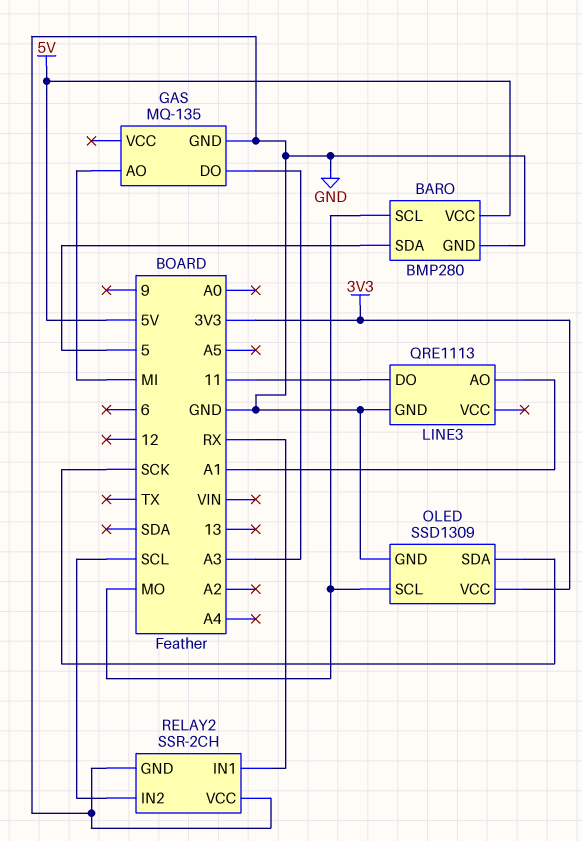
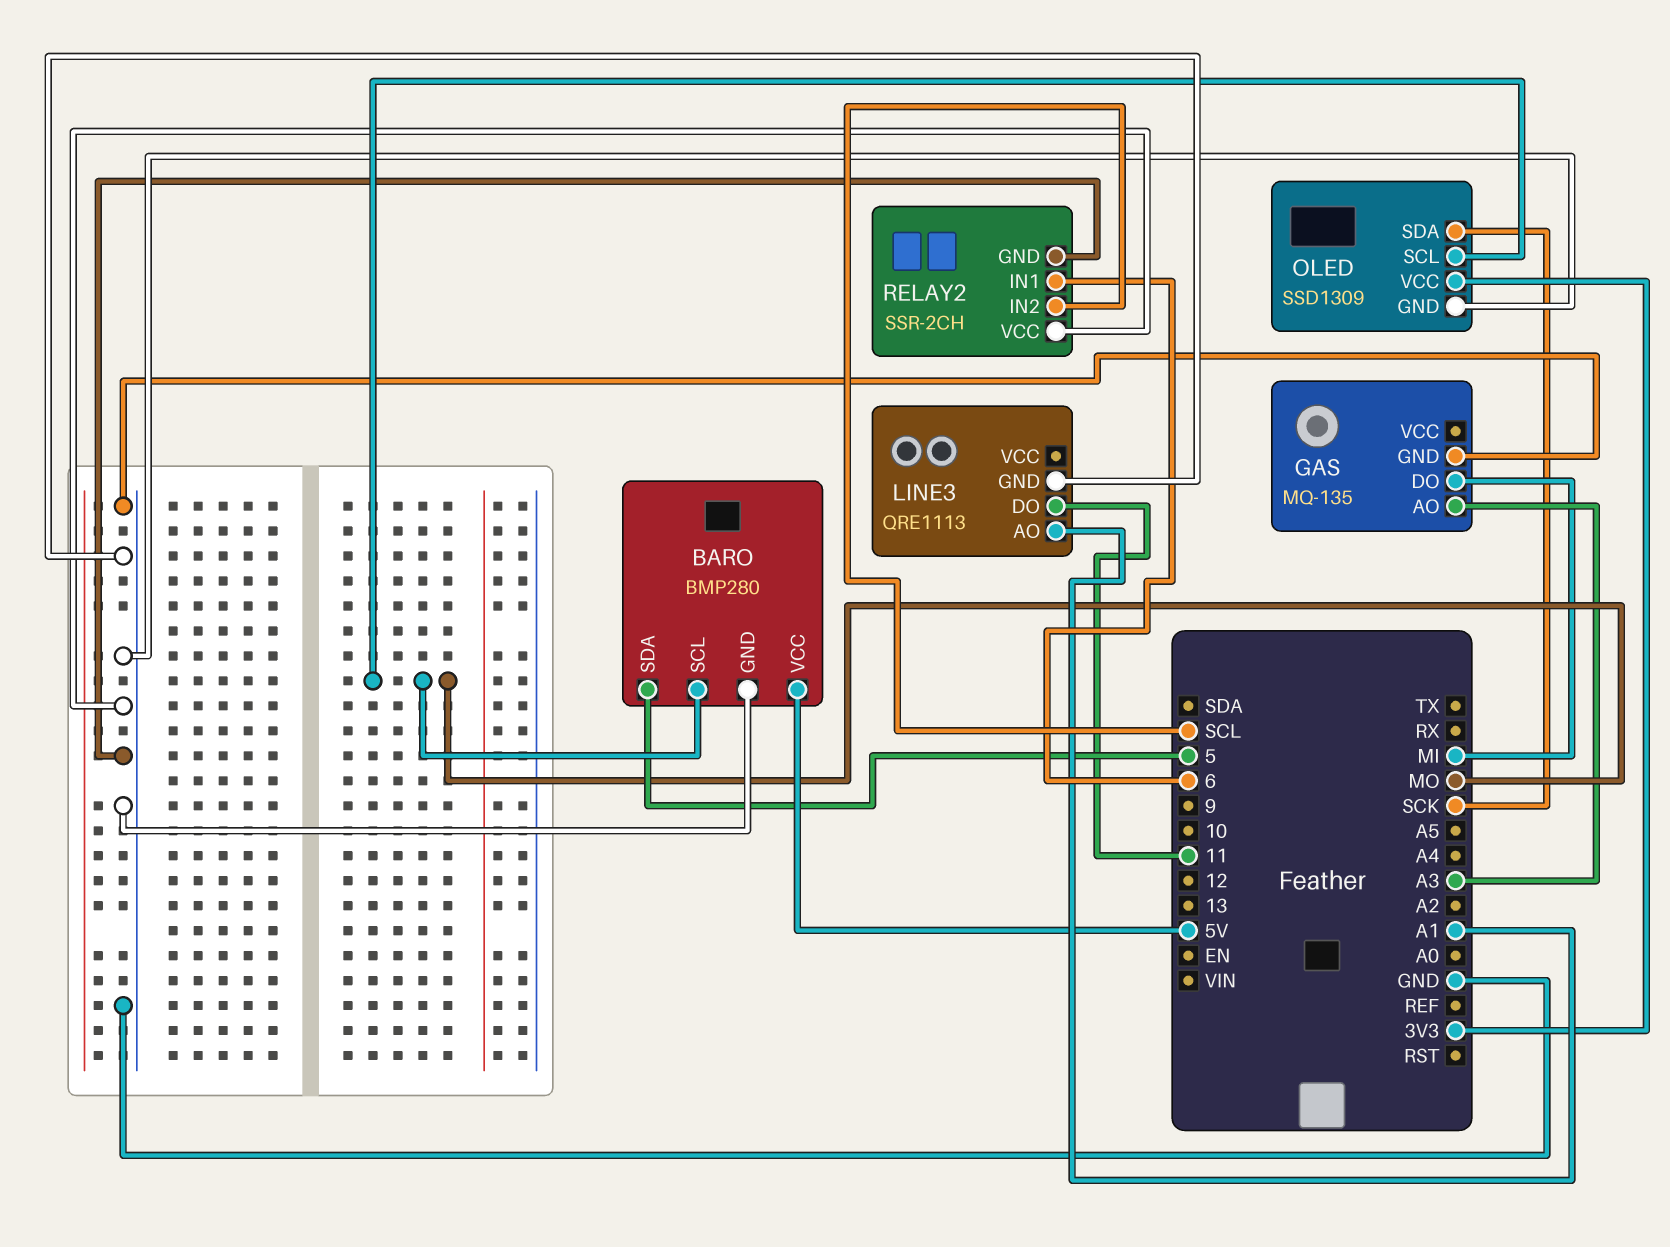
GAS pin AO: MI -> A3
GAS pin DO: A3 -> MI
RELAY2 pin IN1: RX -> 6

